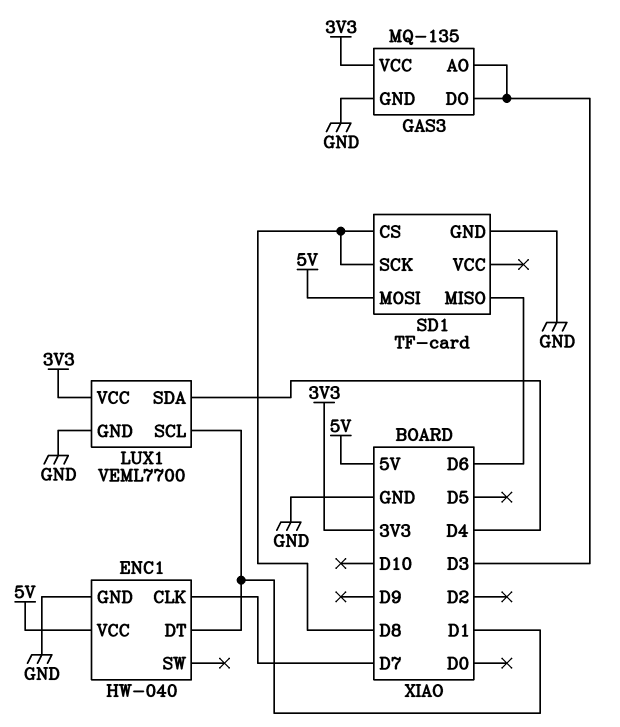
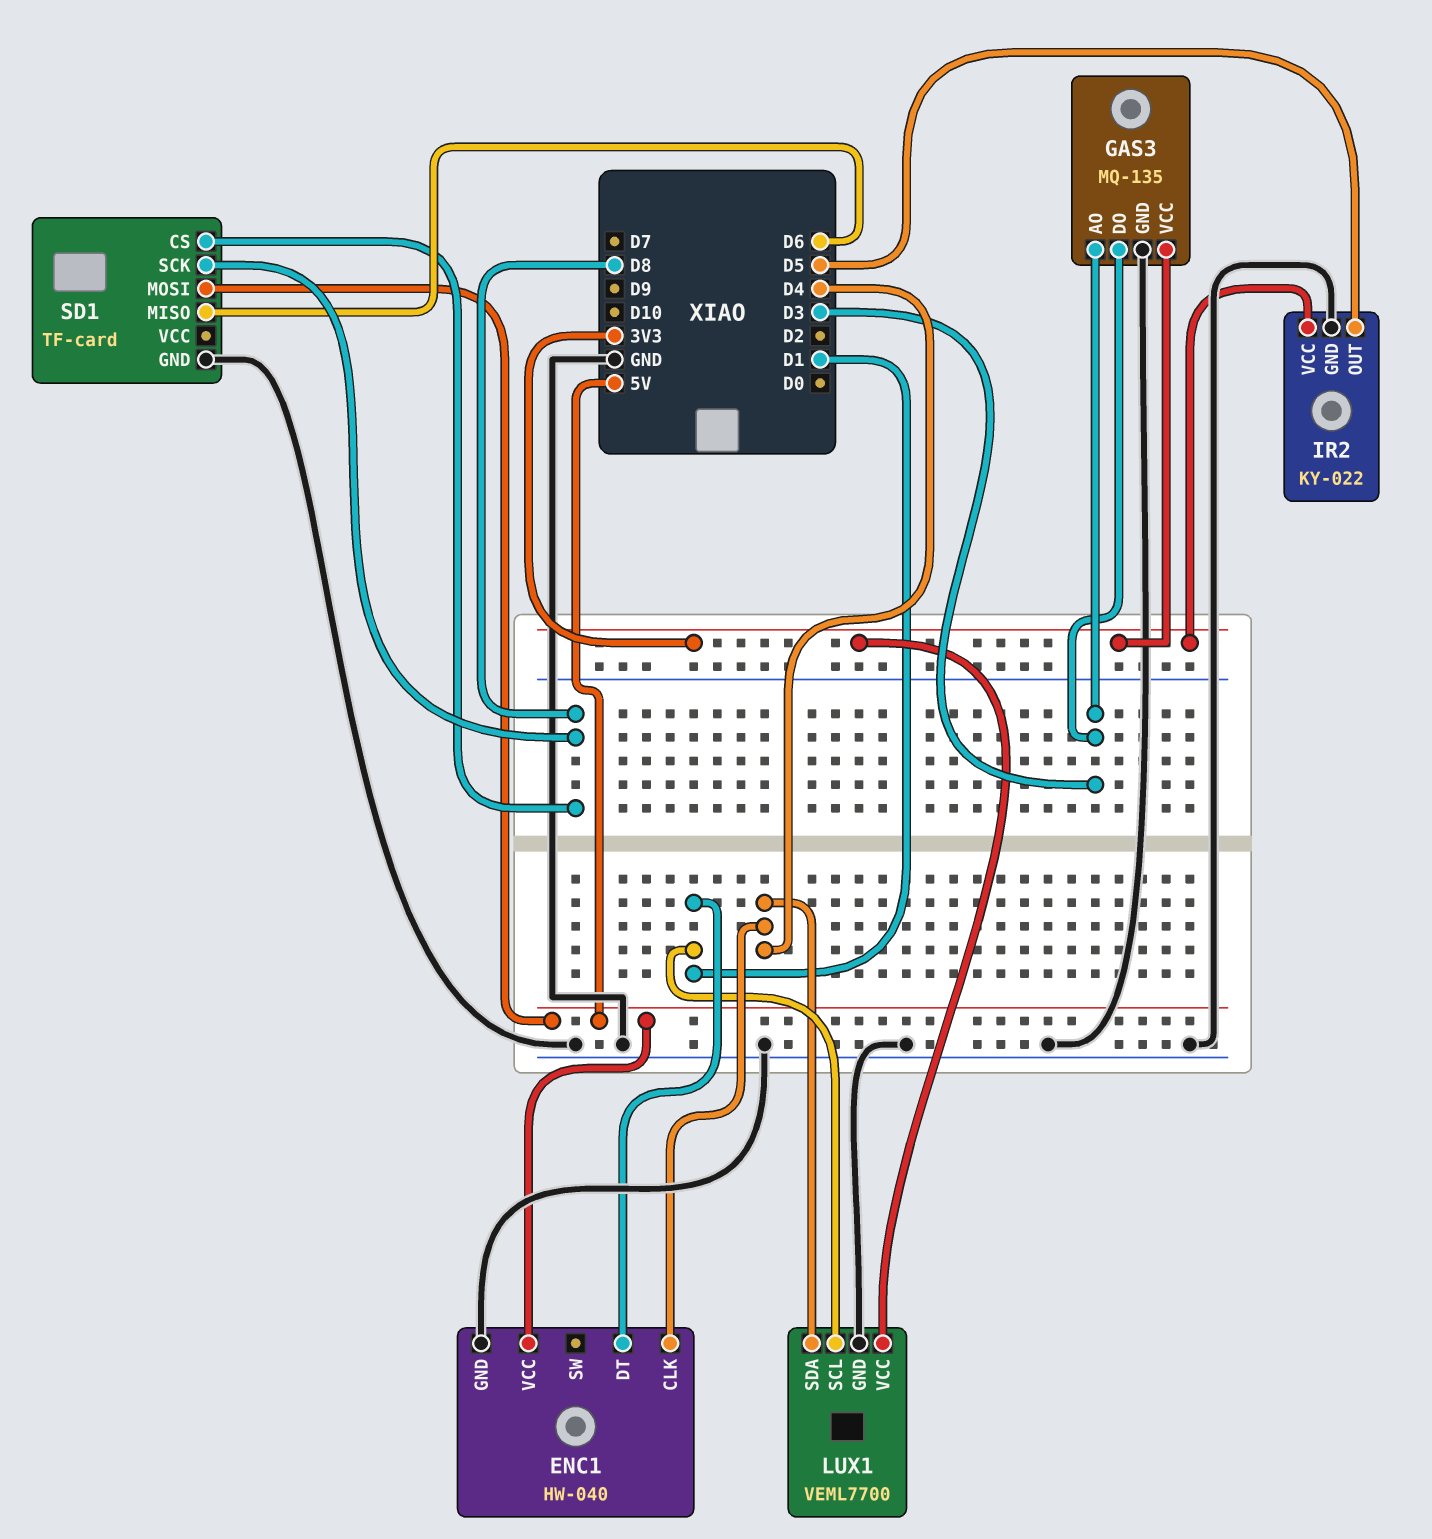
ENC1 pin CLK: D7 -> D4
IR2: none -> KY-022
IR2 pin GND: none -> GND
IR2 pin OUT: none -> D5
IR2 pin VCC: none -> 3V3

